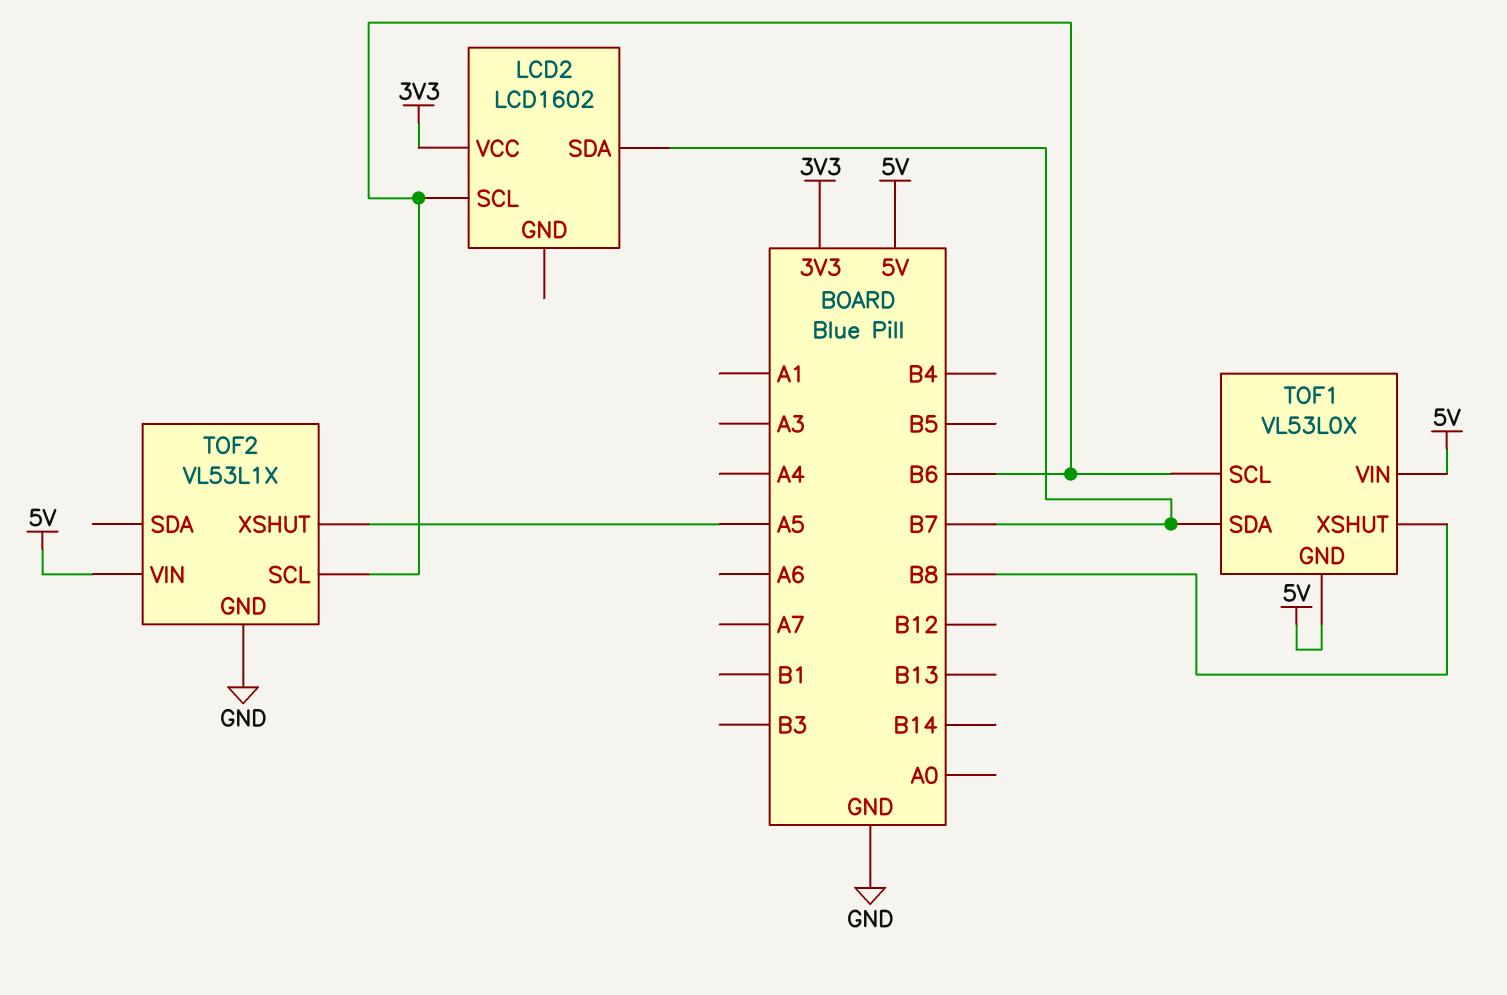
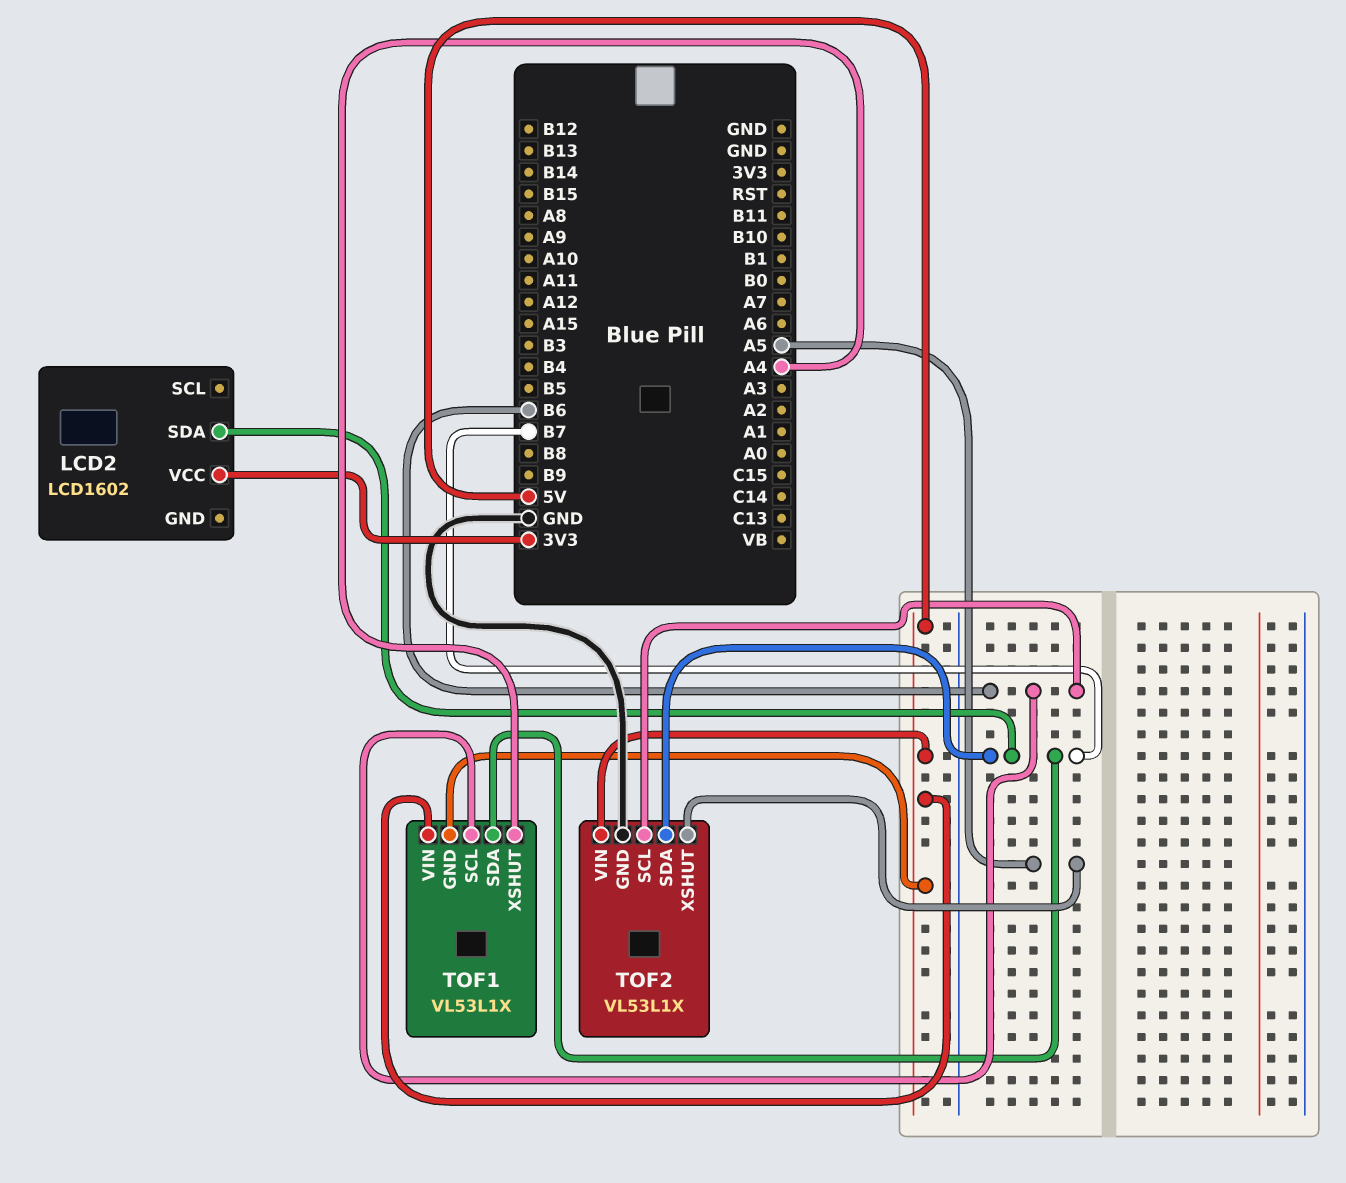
LCD2 pin SCL: B6 -> none
TOF1: VL53L0X -> VL53L1X
TOF1 pin XSHUT: B8 -> A4
TOF2 pin SDA: none -> B7

